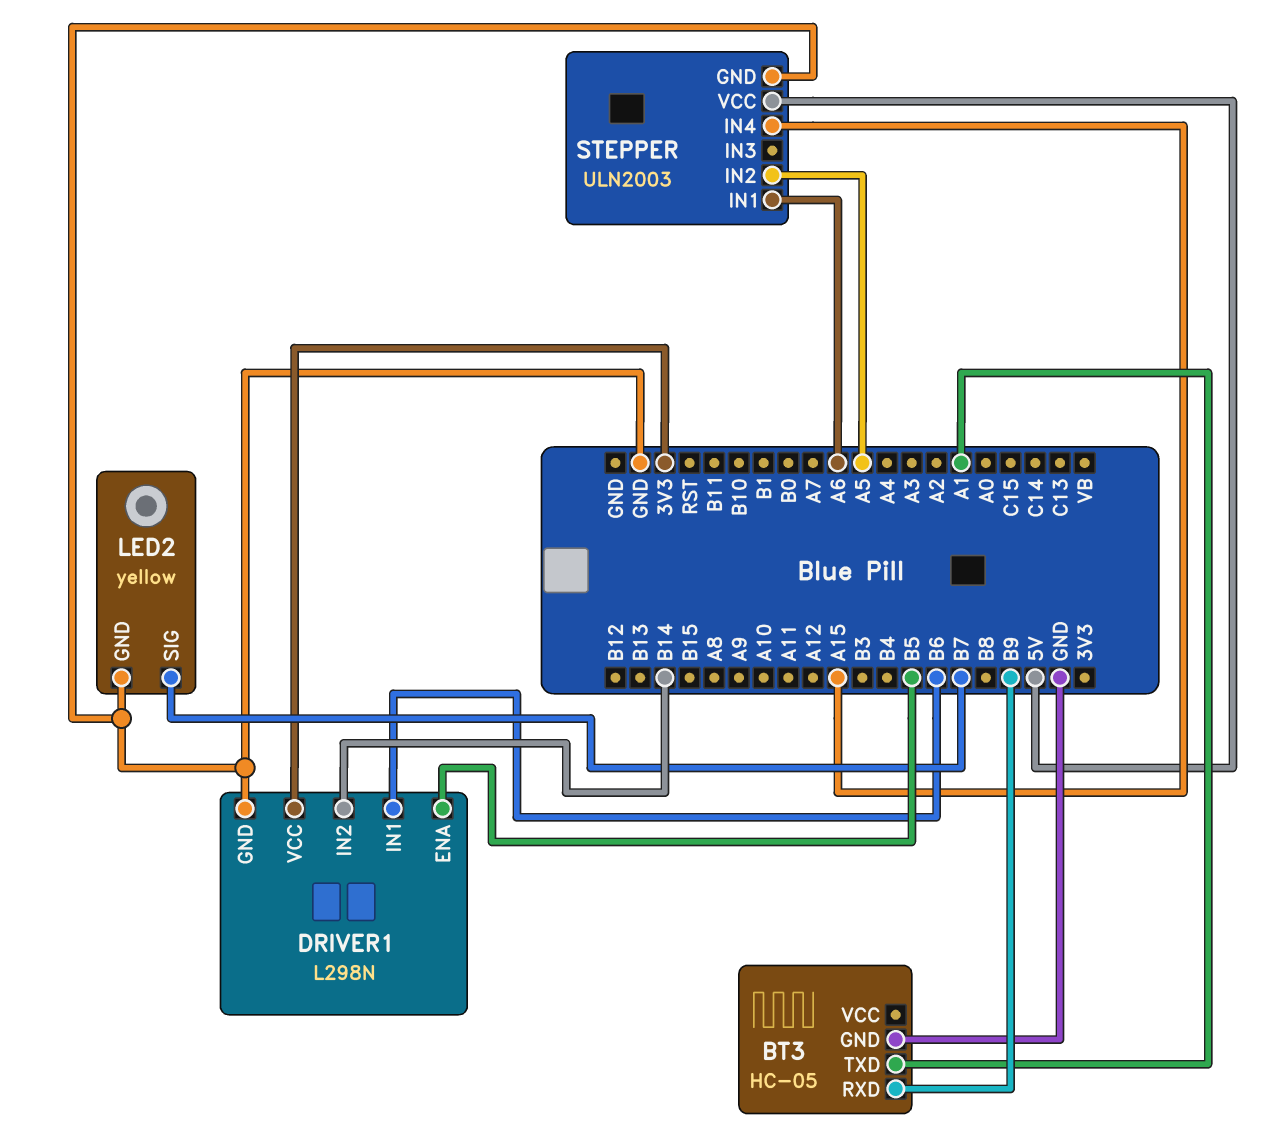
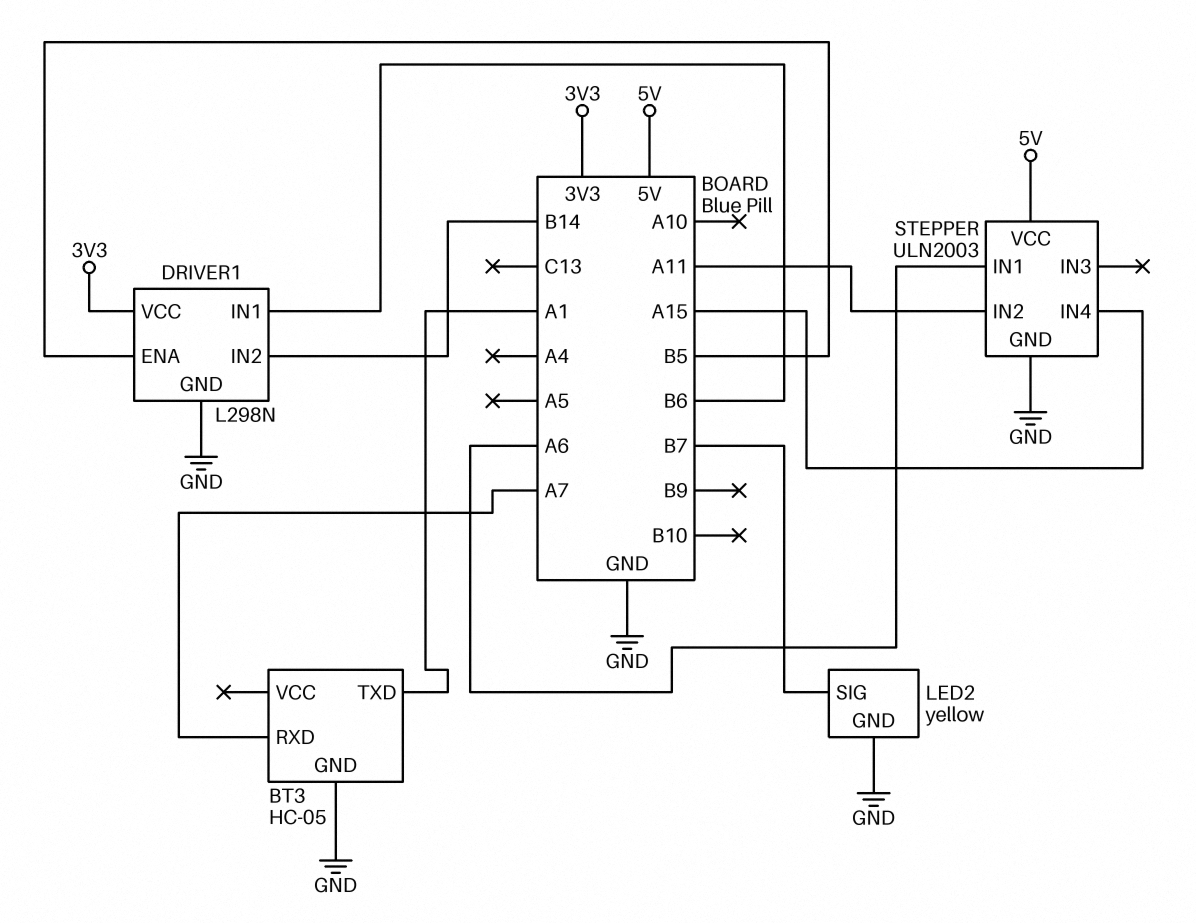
BT3 pin RXD: B9 -> A7
STEPPER pin IN2: A5 -> A11

